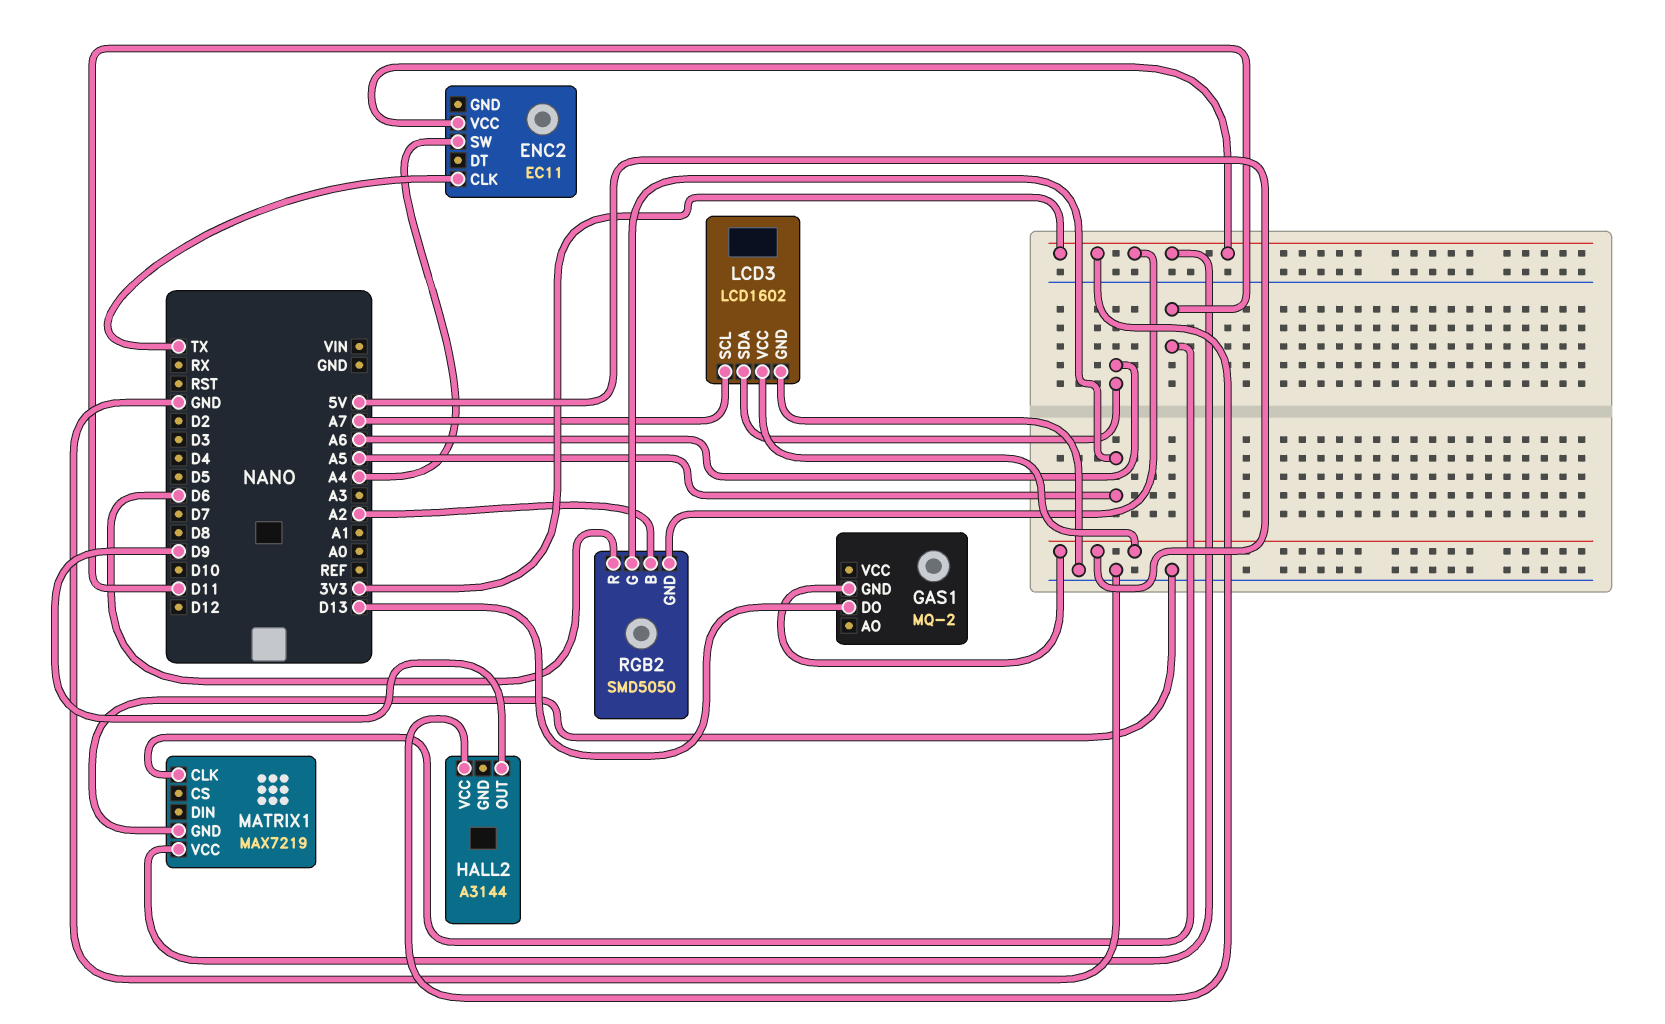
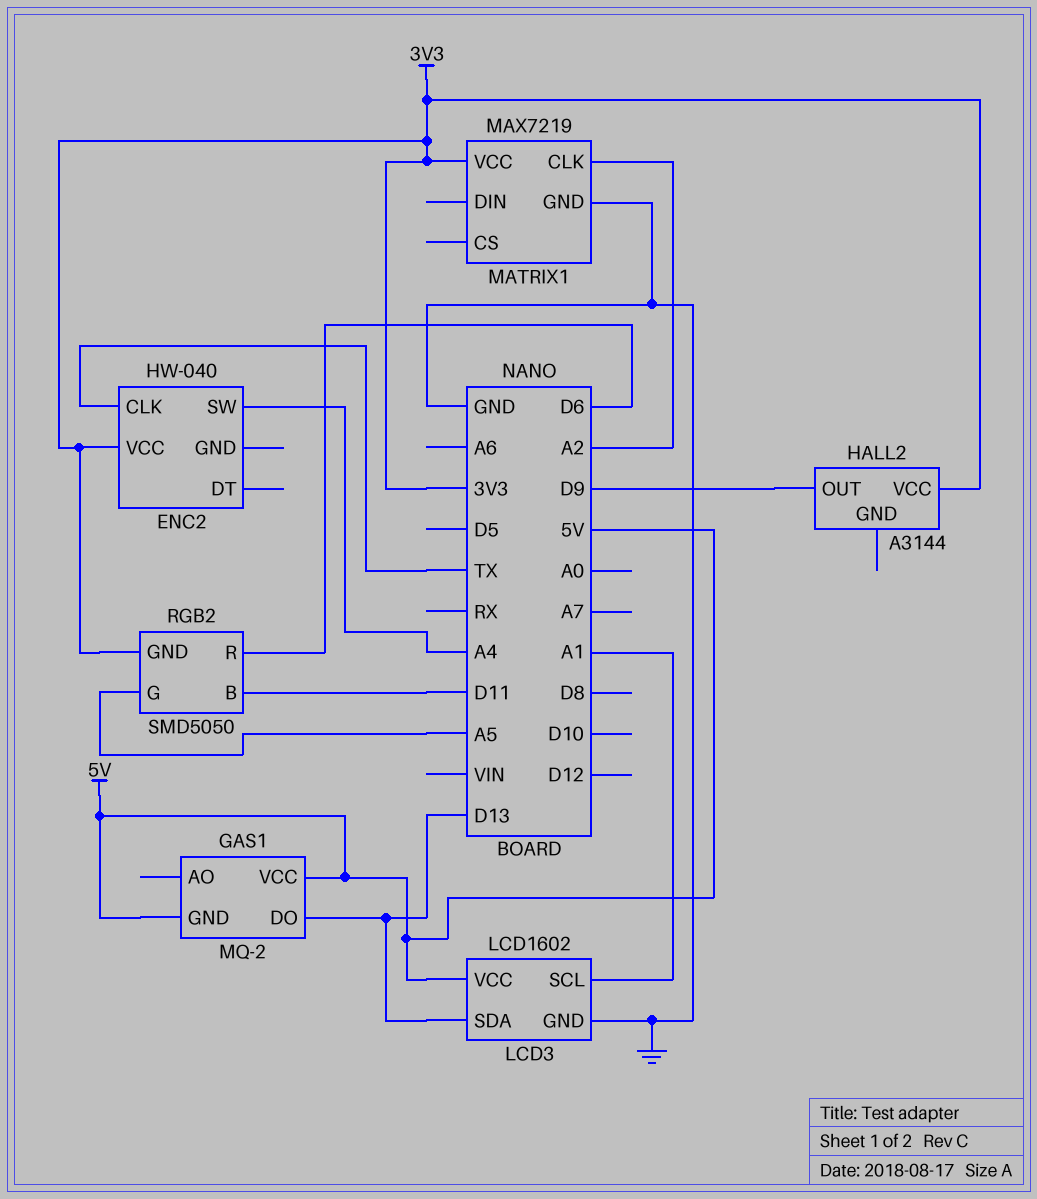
ENC2: EC11 -> HW-040
GAS1 pin VCC: none -> 5V
LCD3 pin SCL: A7 -> A1
LCD3 pin SDA: A6 -> D13
MATRIX1 pin CLK: D11 -> A2
RGB2 pin B: A2 -> D11

